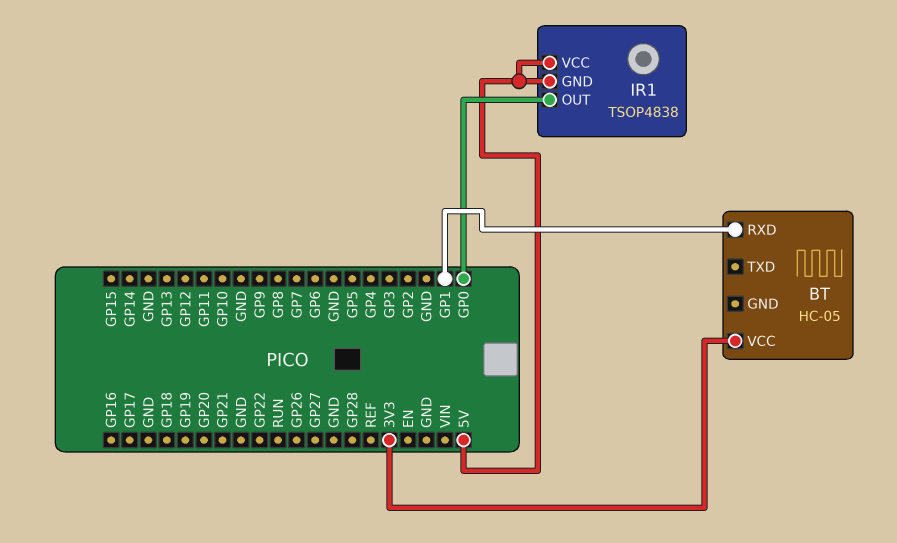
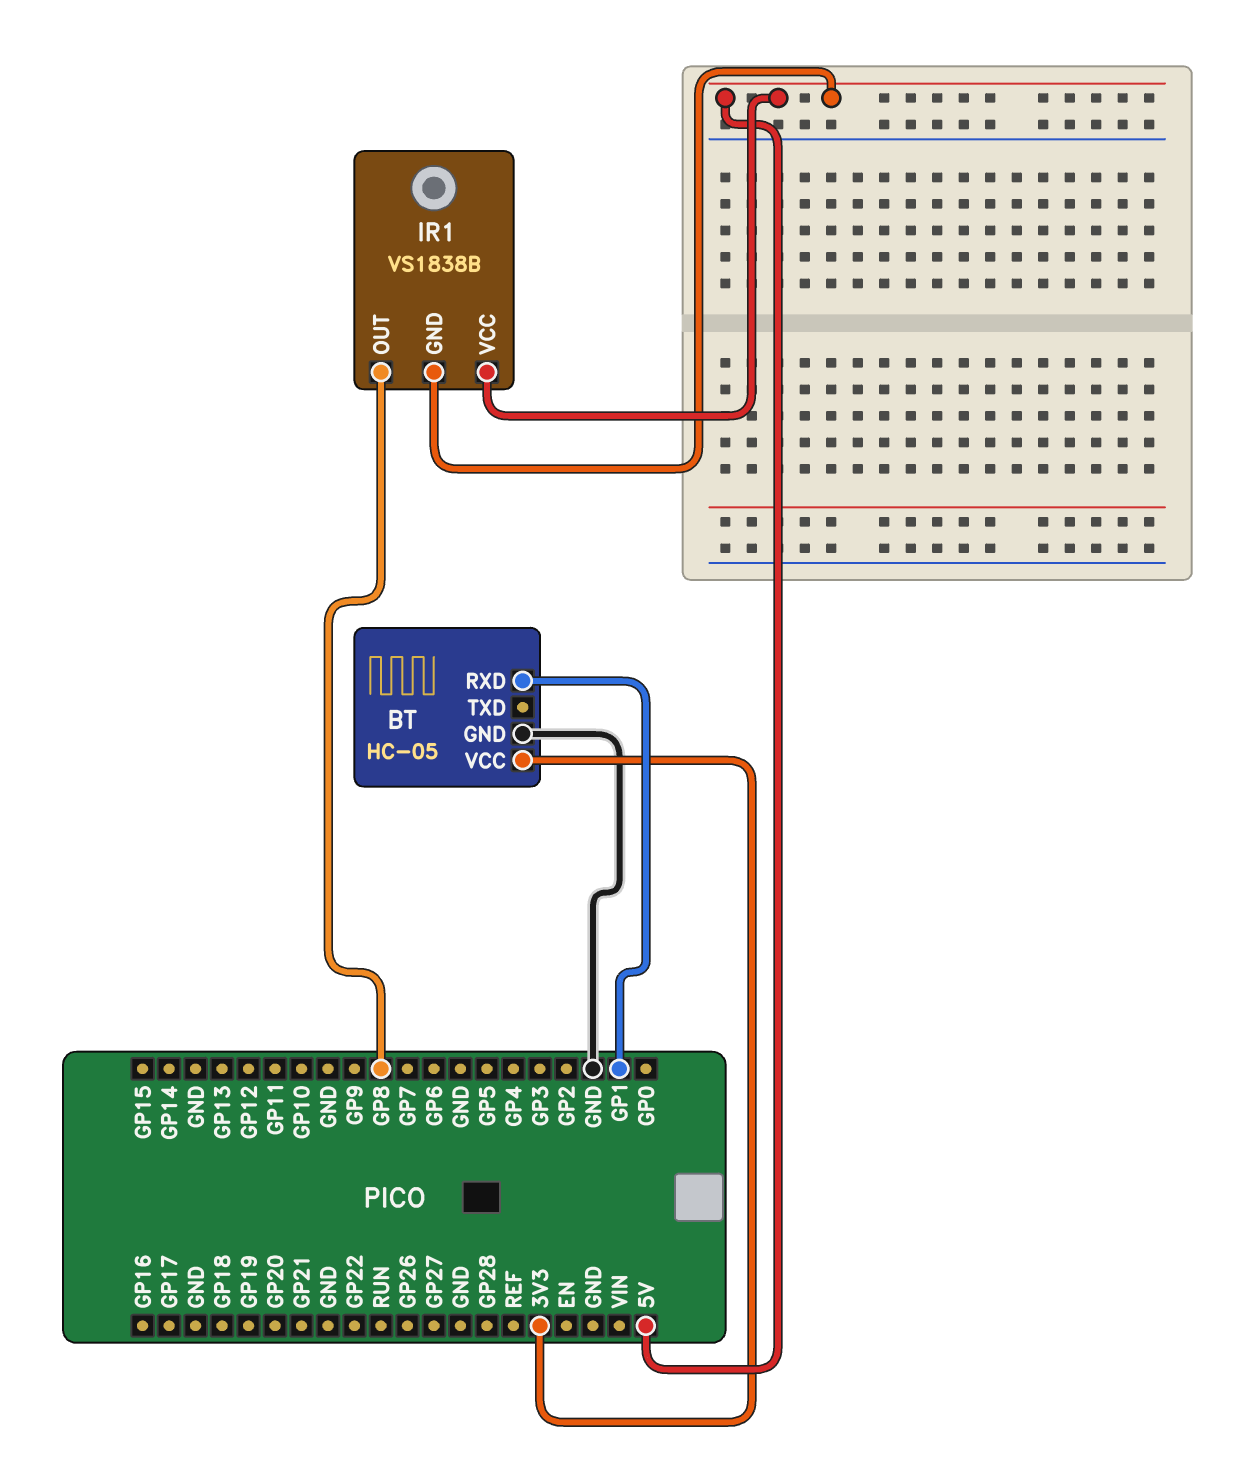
BT pin GND: none -> GND
IR1: TSOP4838 -> VS1838B
IR1 pin OUT: GP0 -> GP8

